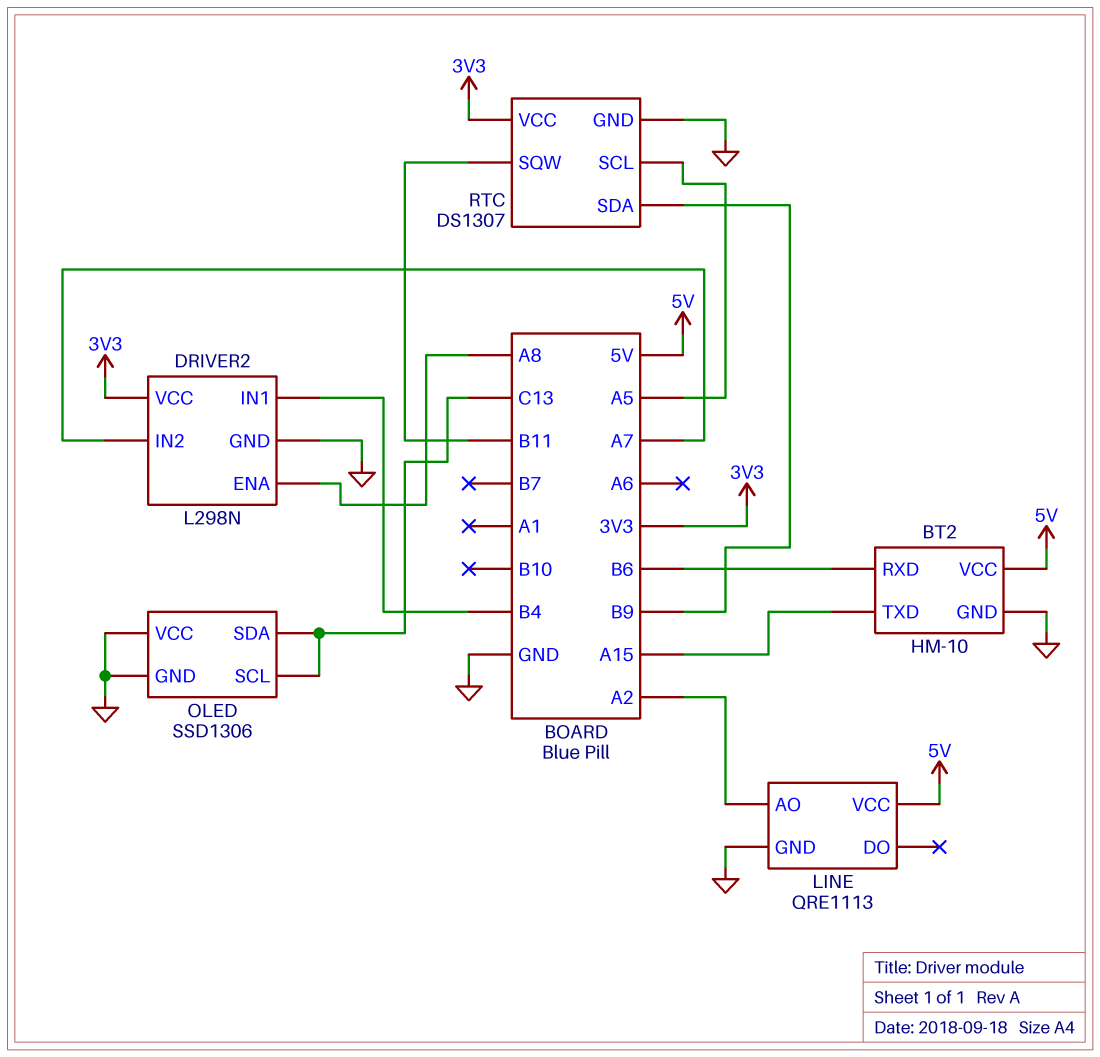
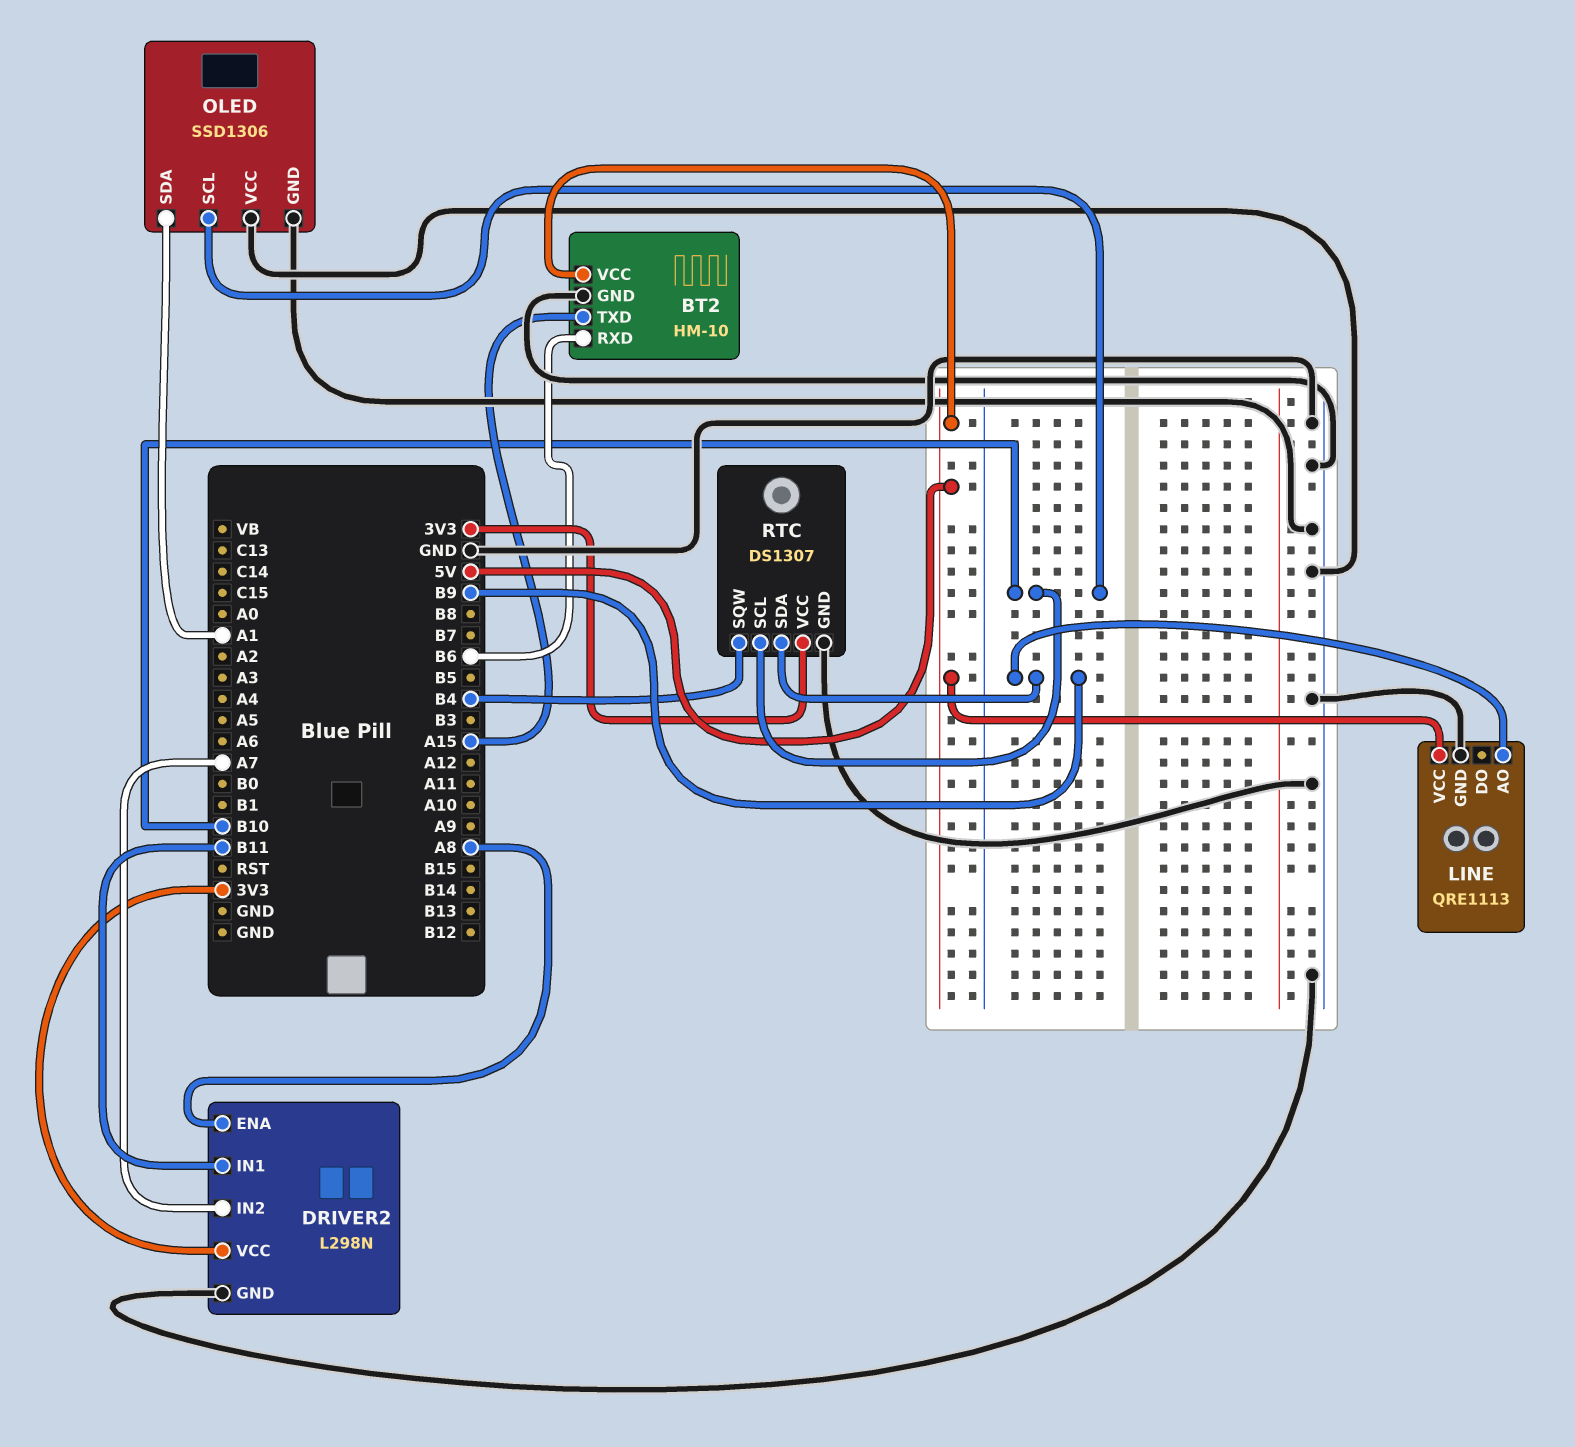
DRIVER2 pin IN1: B4 -> B11
LINE pin AO: A2 -> B9
OLED pin SCL: C13 -> B10
OLED pin SDA: C13 -> A1
RTC pin SCL: A5 -> B10
RTC pin SQW: B11 -> B4

